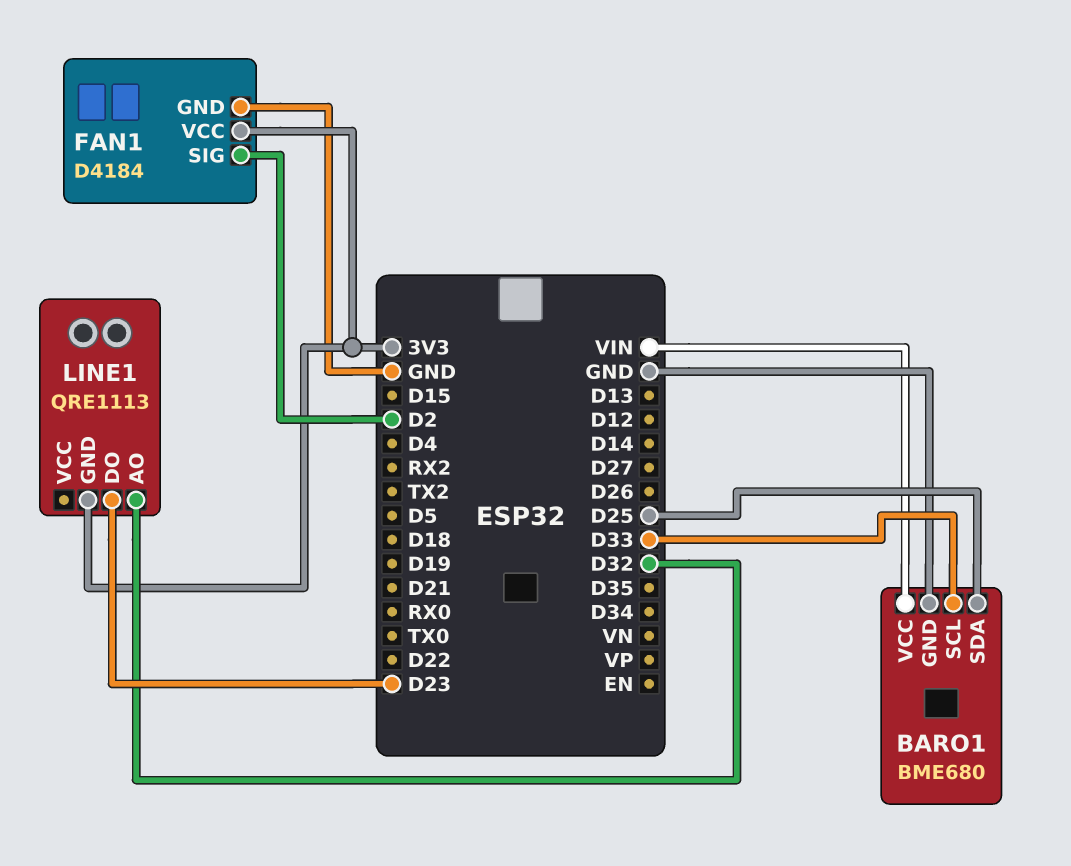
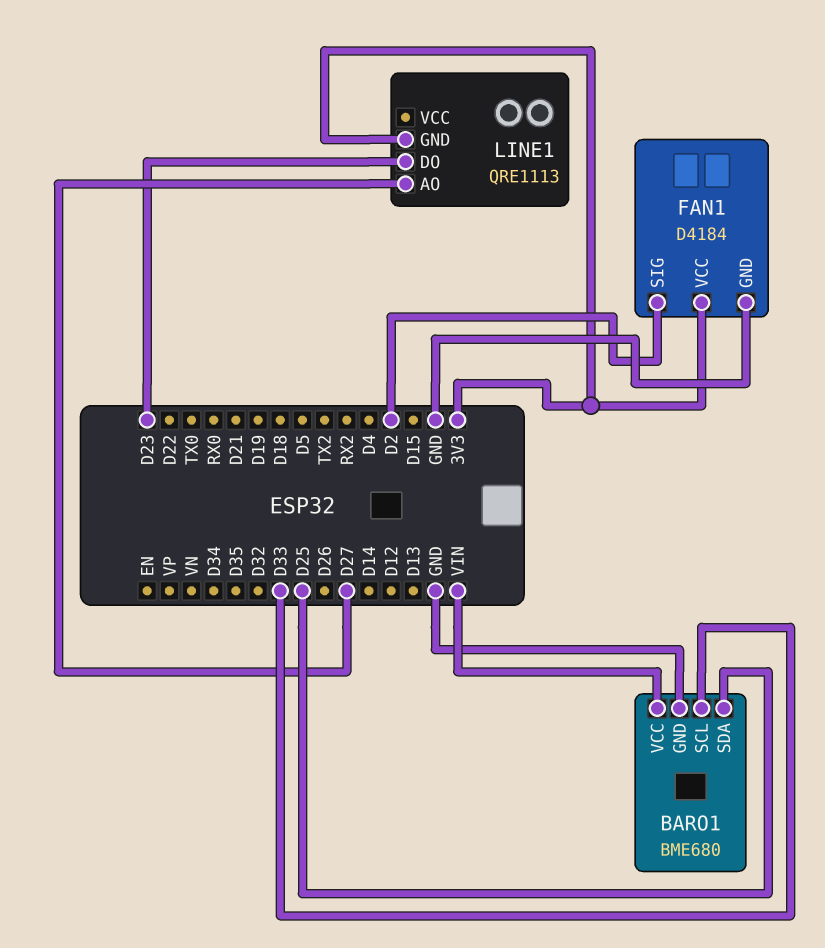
LINE1 pin AO: D32 -> D27

